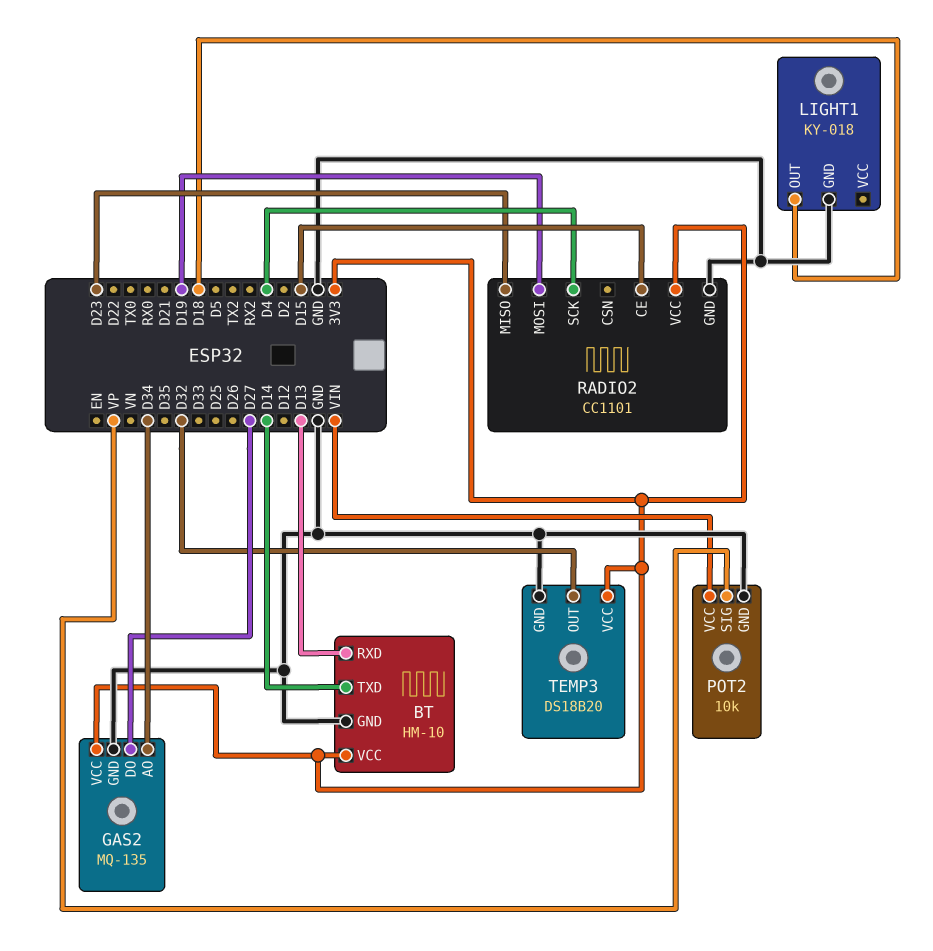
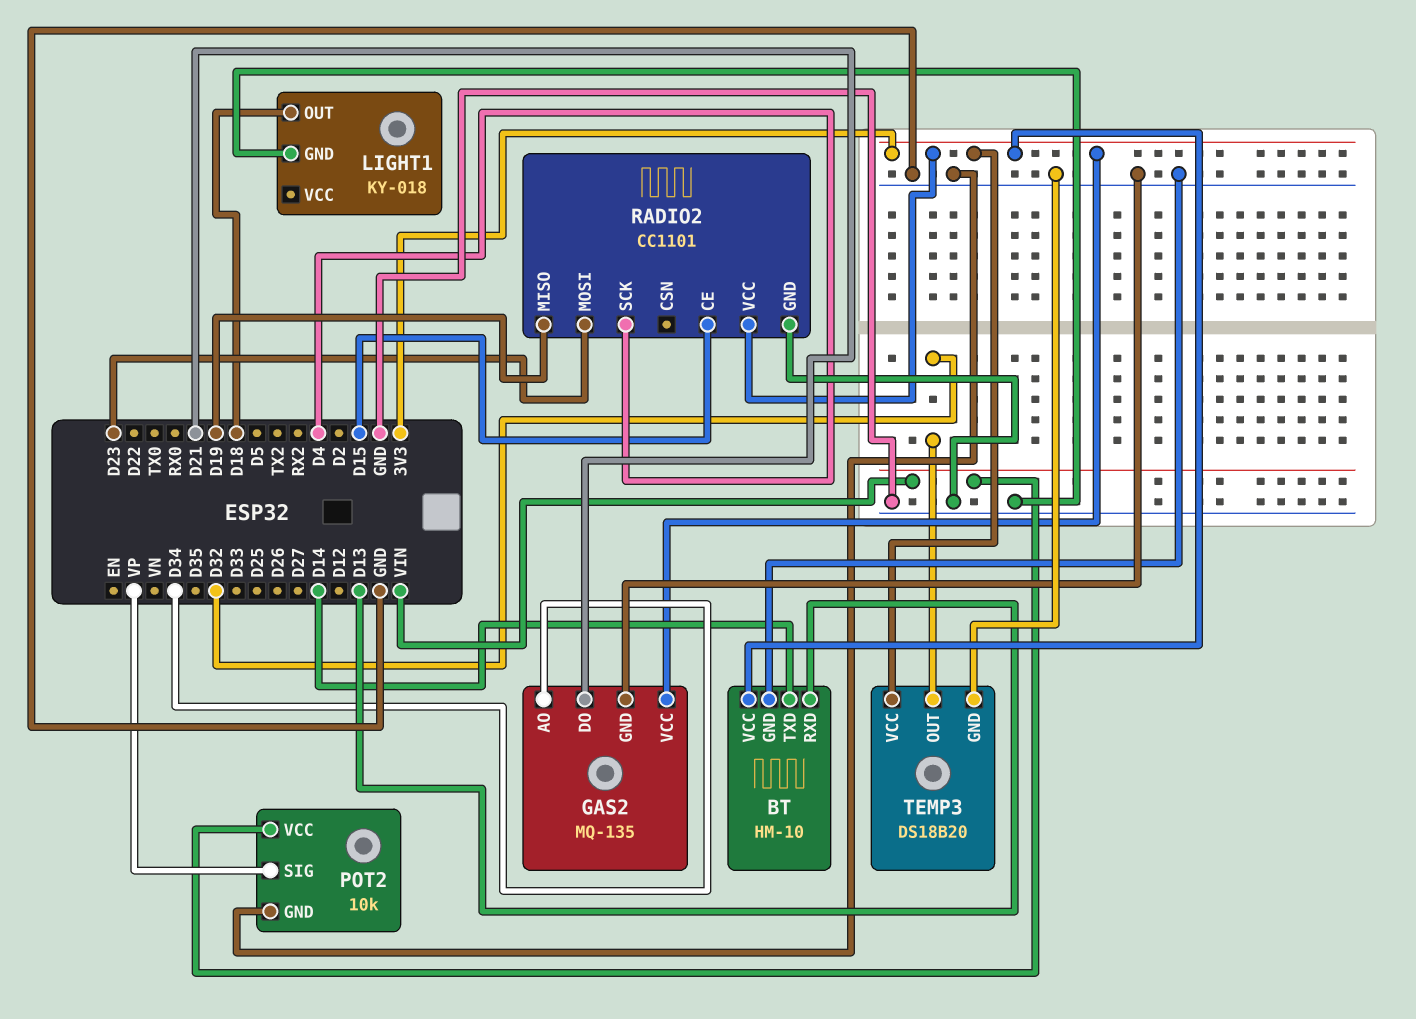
GAS2 pin DO: D27 -> D21
RADIO2 pin MISO: D23 -> D19
RADIO2 pin MOSI: D19 -> D23

